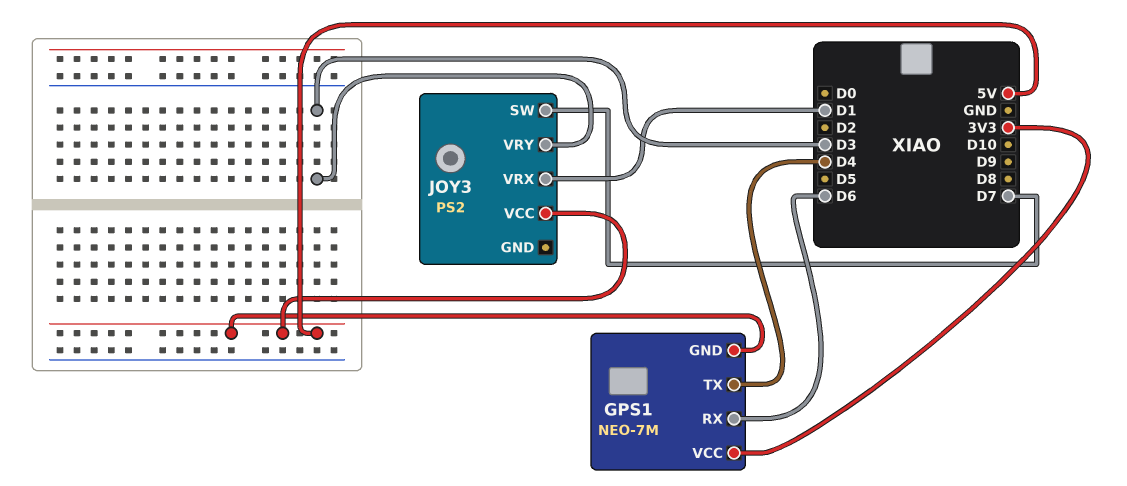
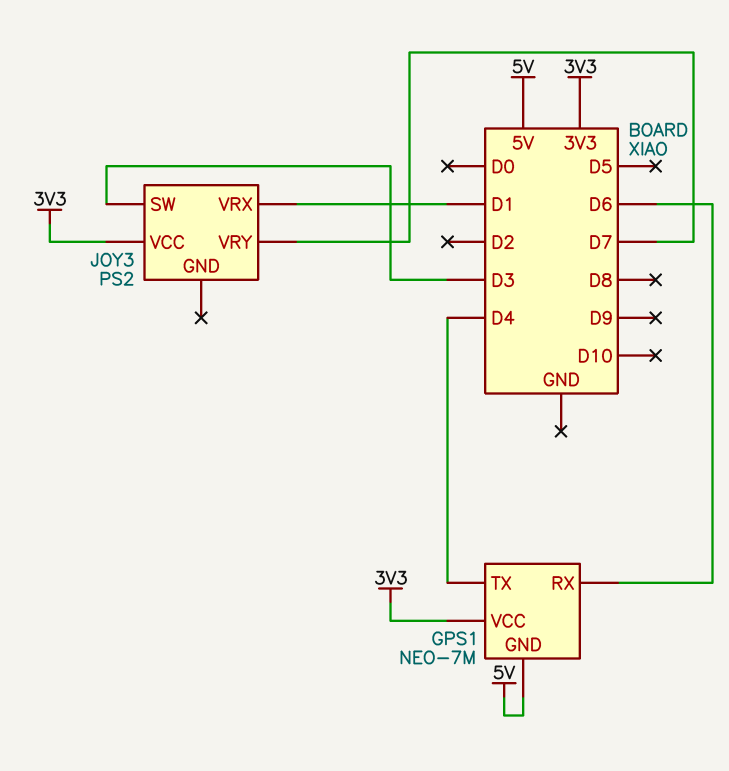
JOY3 pin SW: D7 -> D3
JOY3 pin VCC: 5V -> 3V3
JOY3 pin VRY: D3 -> D7

